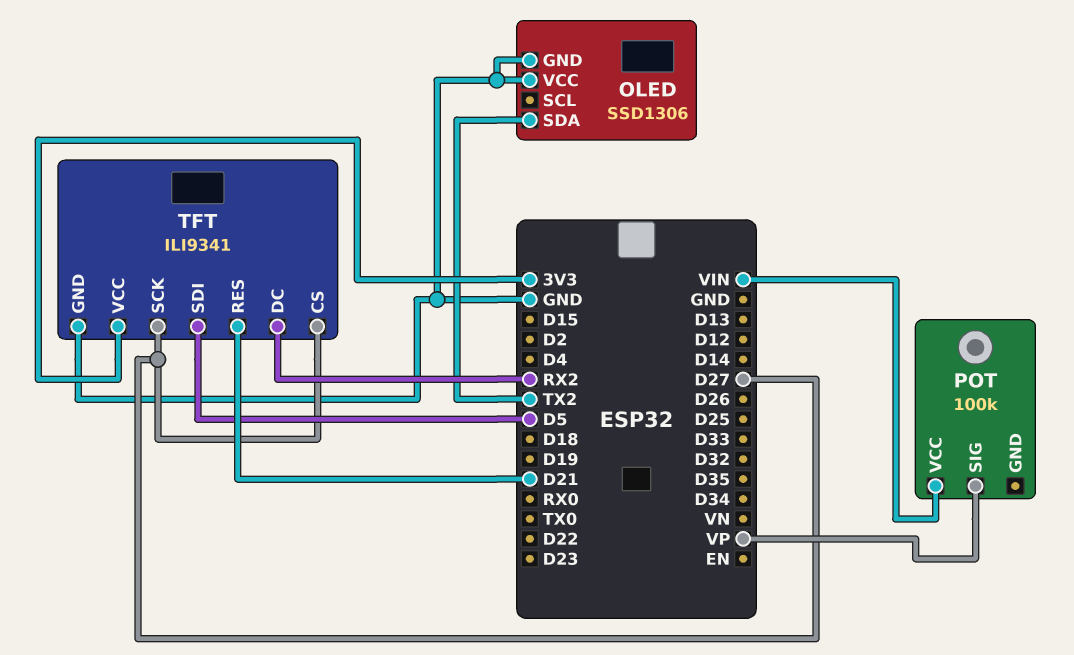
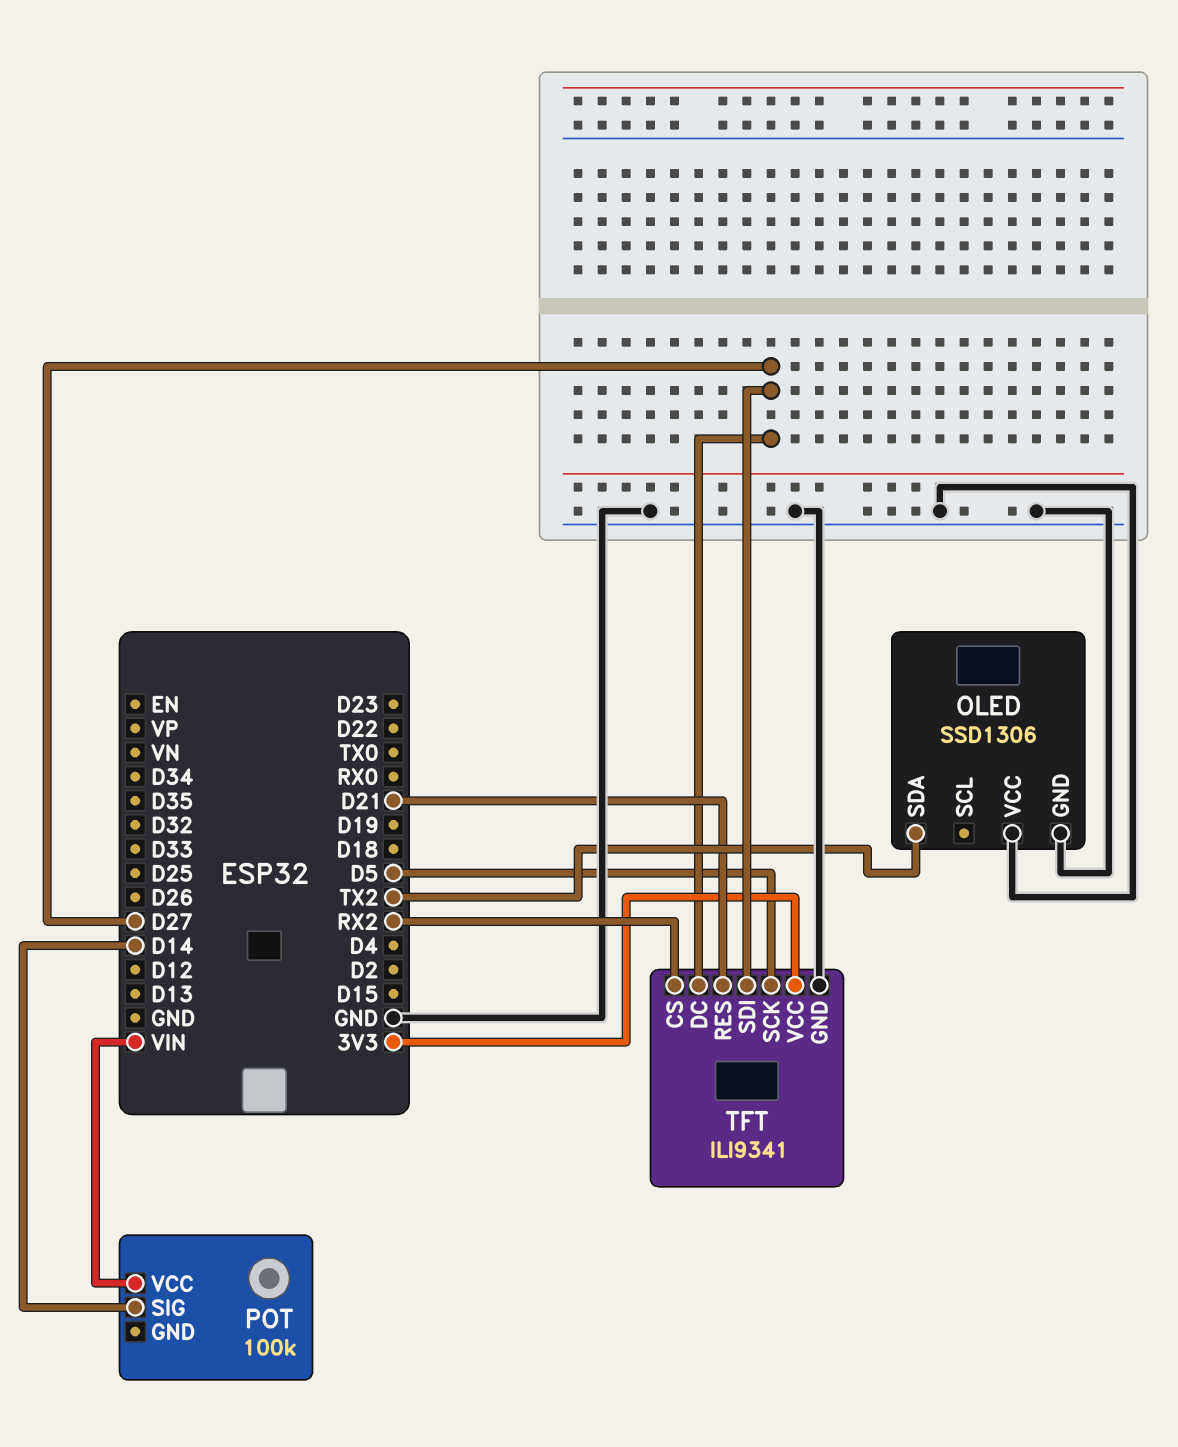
POT pin SIG: VP -> D14
TFT pin CS: D27 -> RX2
TFT pin DC: RX2 -> D27
TFT pin SCK: D27 -> D5
TFT pin SDI: D5 -> D27

